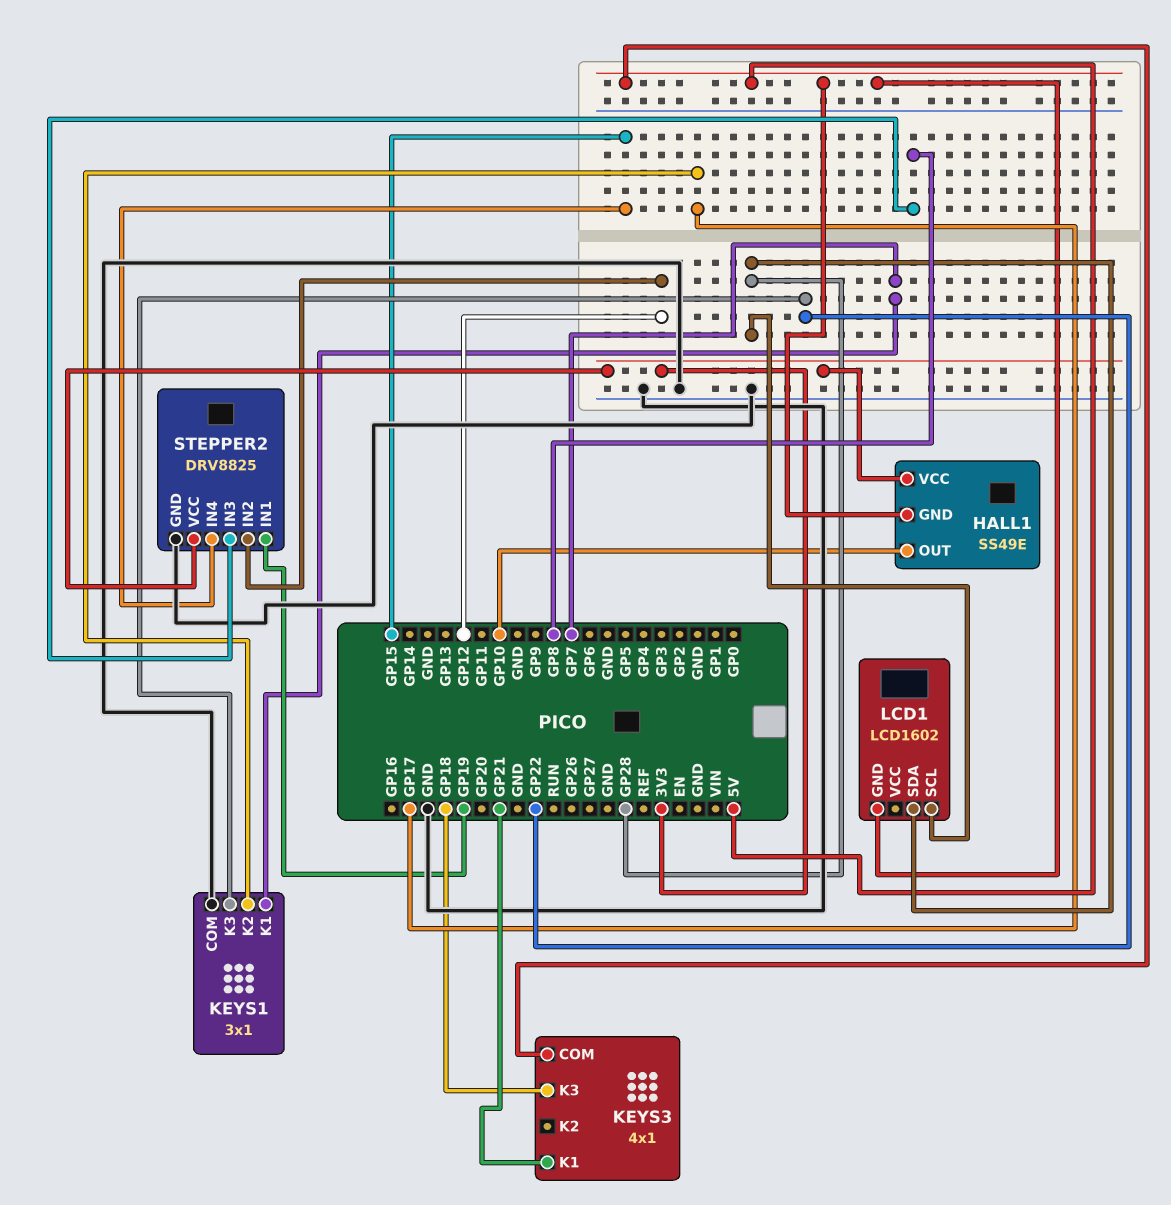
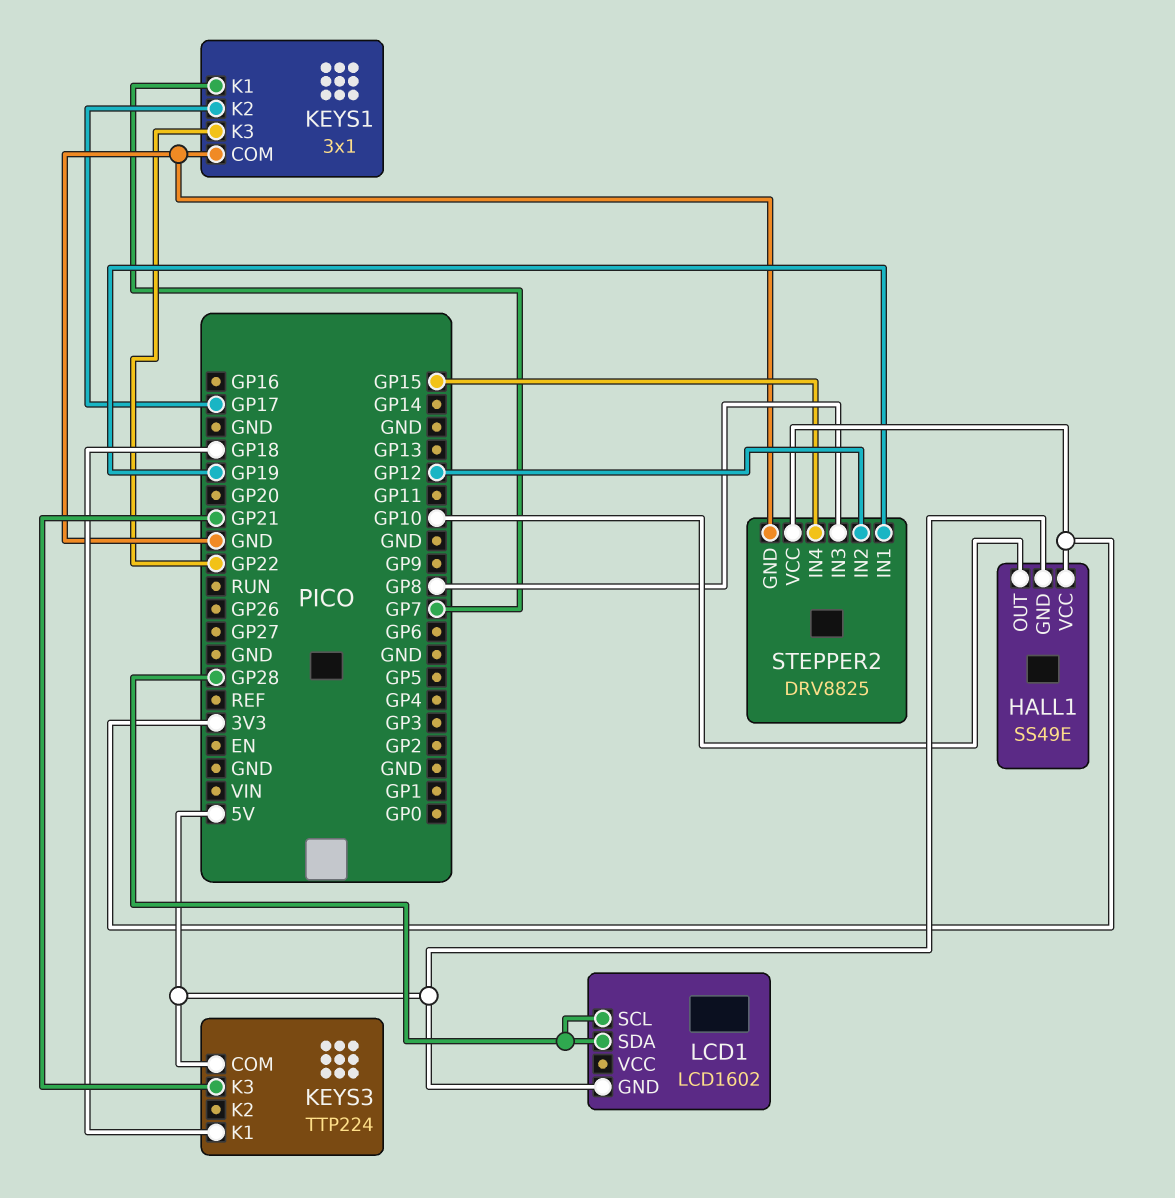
KEYS3: 4x1 -> TTP224
KEYS3 pin K1: GP21 -> GP18
KEYS3 pin K3: GP18 -> GP21

